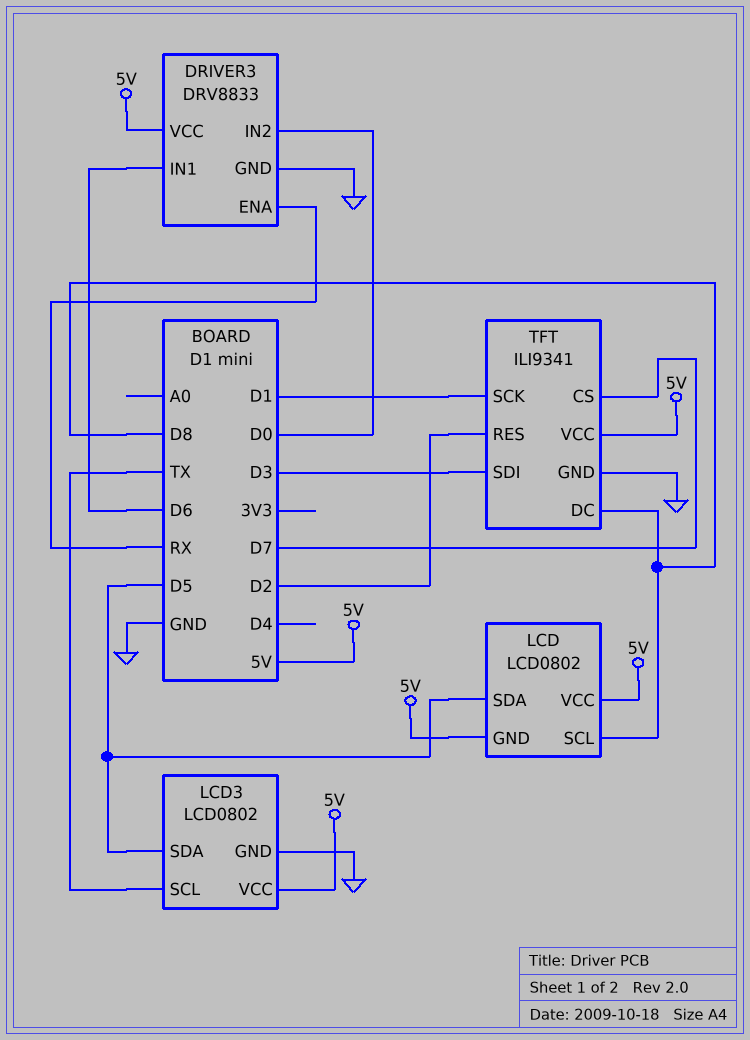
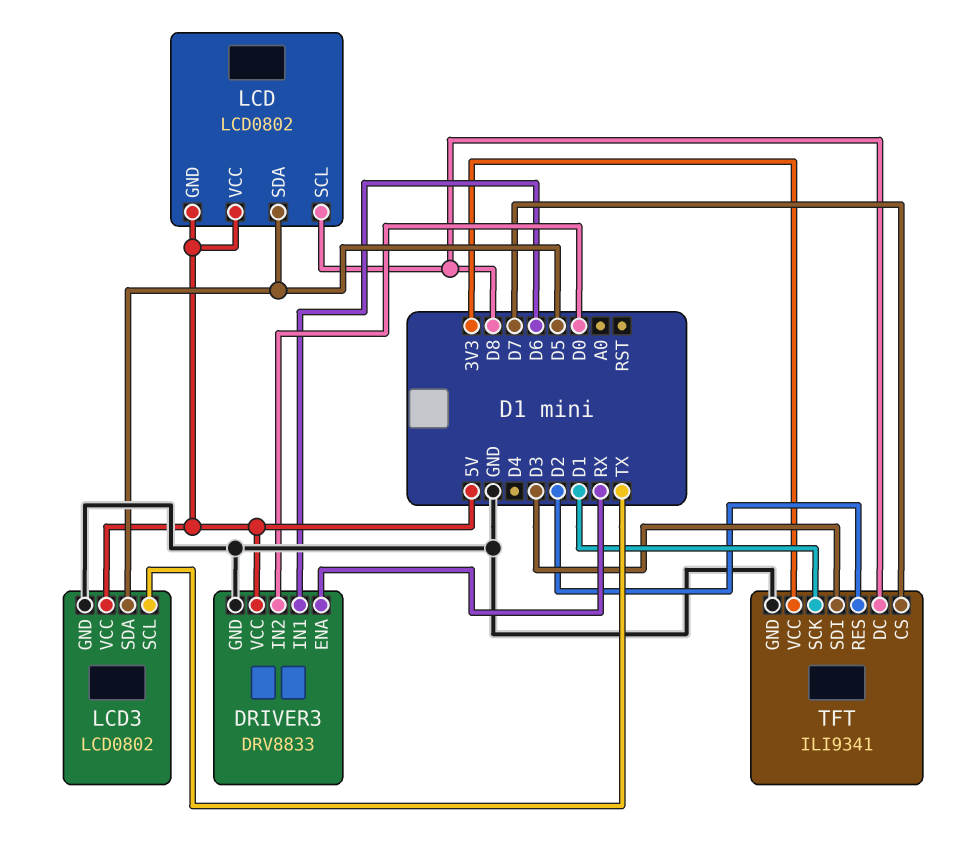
TFT pin VCC: 5V -> 3V3

